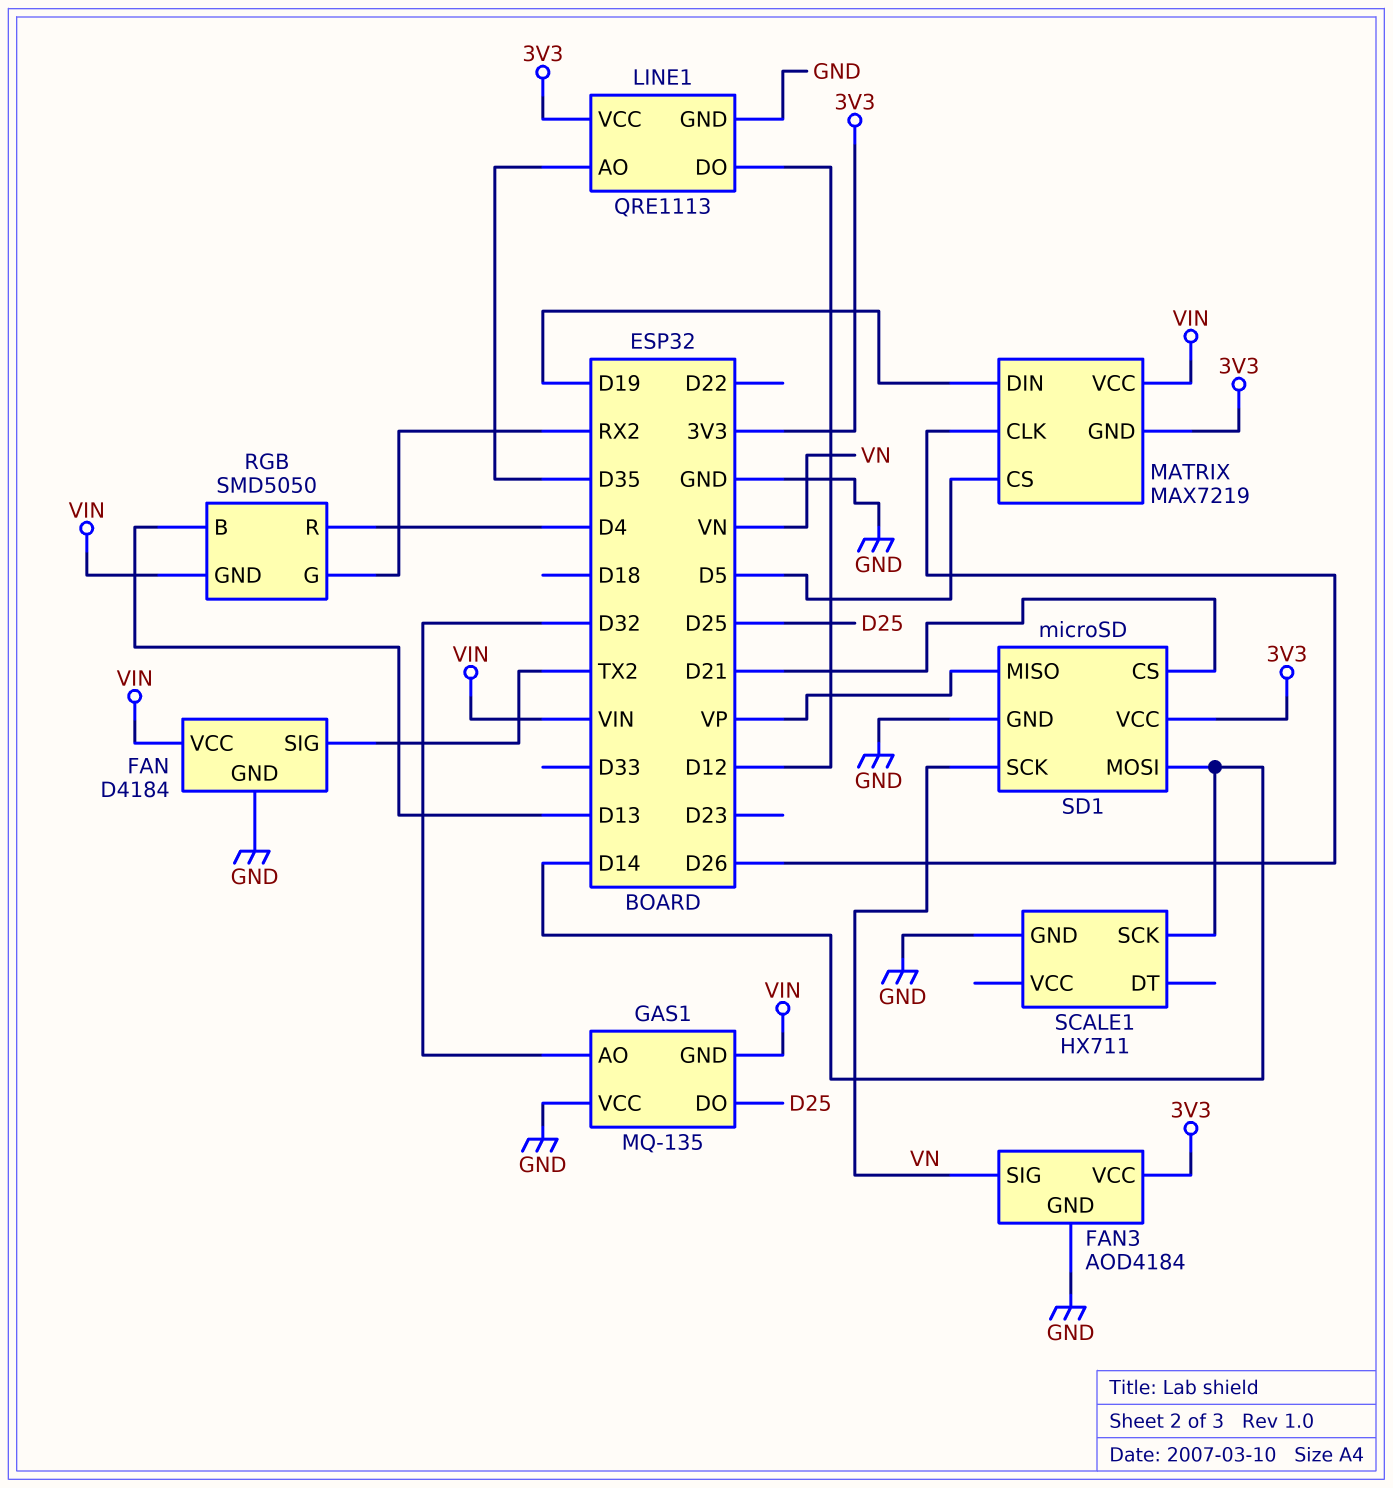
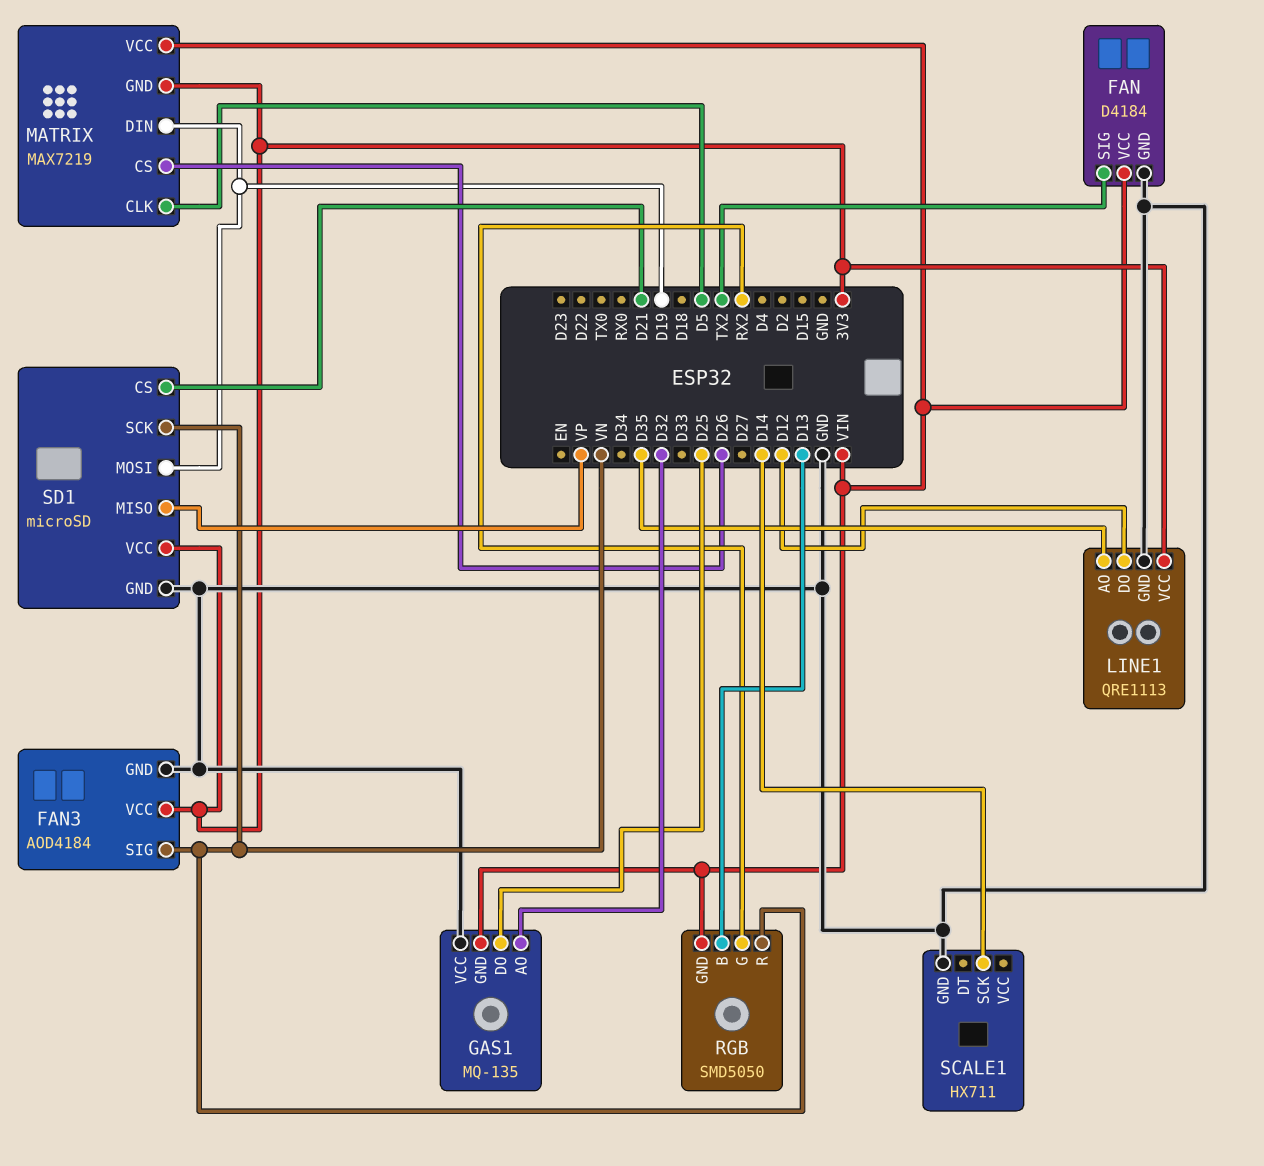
MATRIX pin CLK: D26 -> D5
MATRIX pin CS: D5 -> D26
RGB pin R: D4 -> VN
SD1 pin MOSI: D14 -> D19

